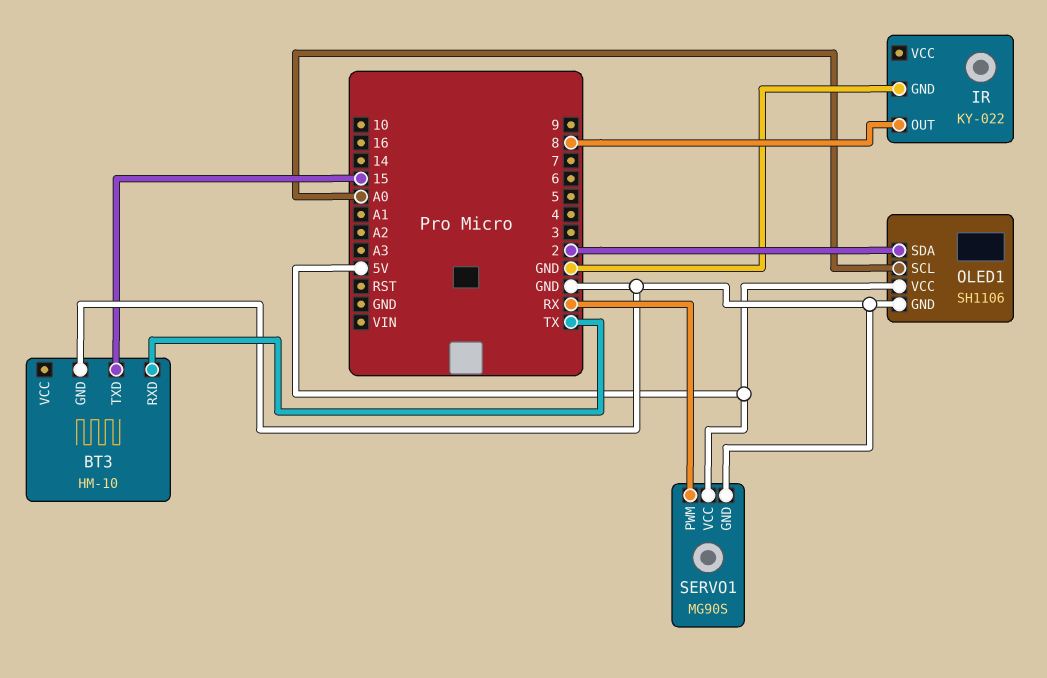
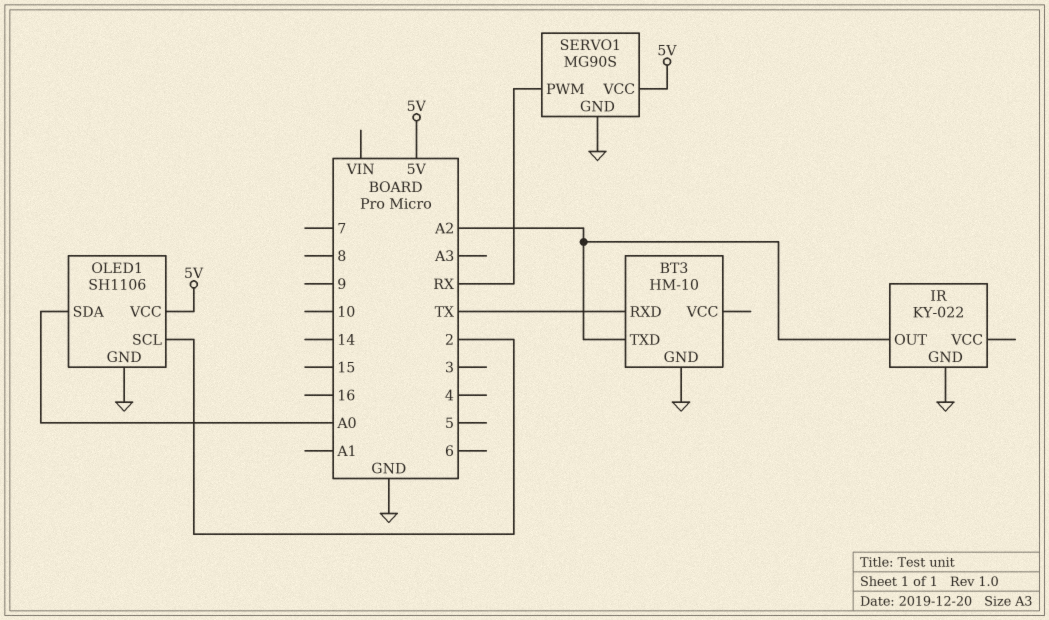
BT3 pin TXD: 15 -> A2
IR pin OUT: 8 -> A2
OLED1 pin SCL: A0 -> 2
OLED1 pin SDA: 2 -> A0

